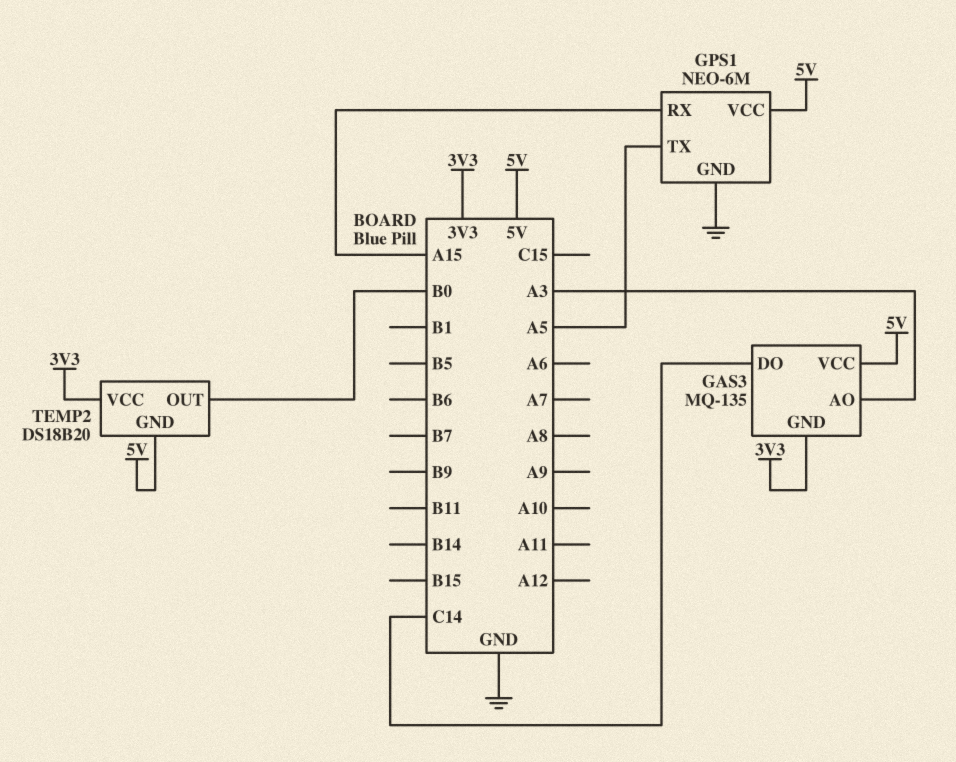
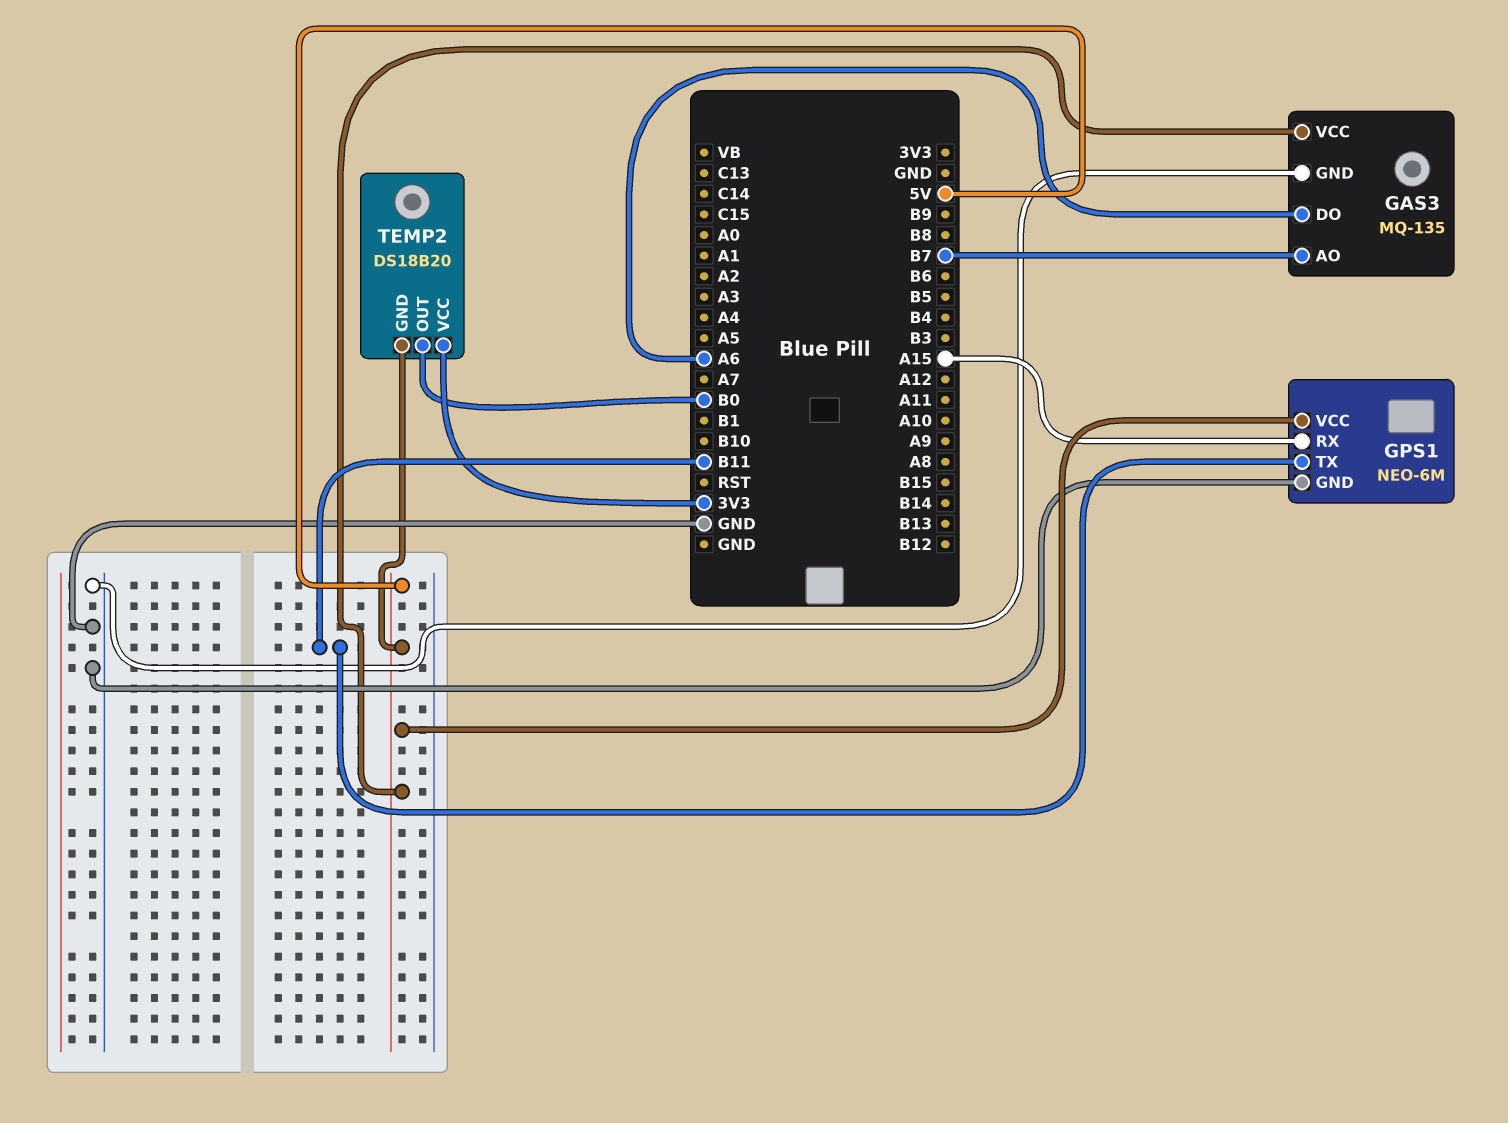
GAS3 pin AO: A3 -> B7
GAS3 pin DO: C14 -> A6
GAS3 pin GND: 3V3 -> GND
GPS1 pin TX: A5 -> B11

